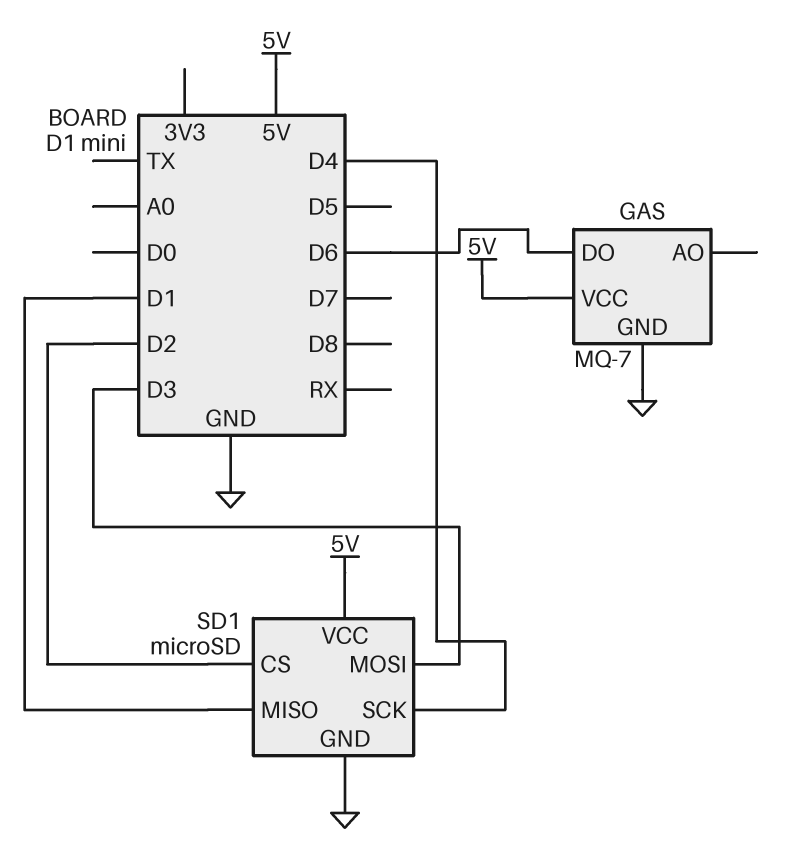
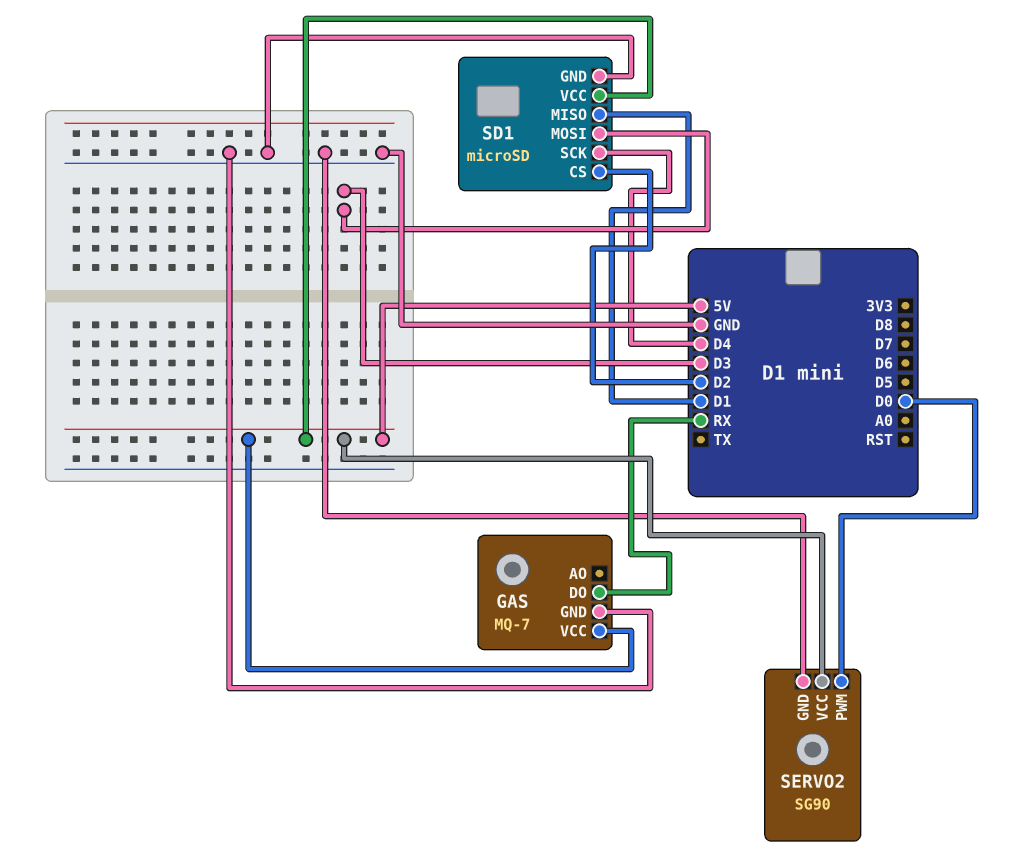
GAS pin DO: D6 -> RX
SERVO2: none -> SG90
SERVO2 pin GND: none -> GND
SERVO2 pin PWM: none -> D0
SERVO2 pin VCC: none -> 5V

